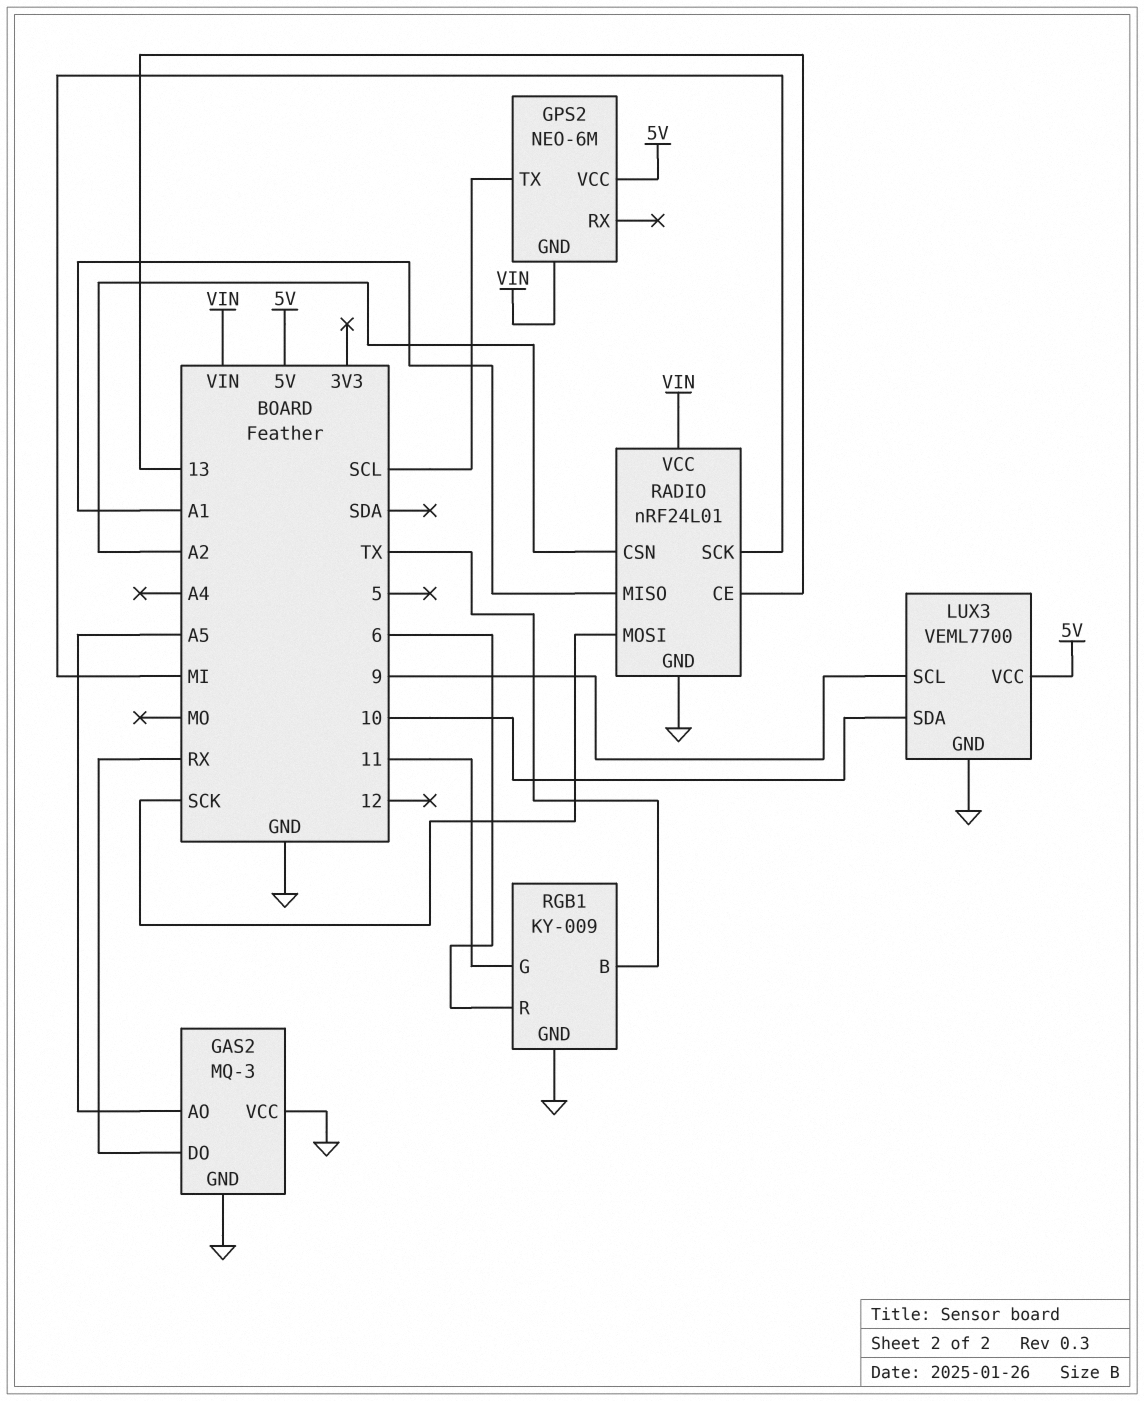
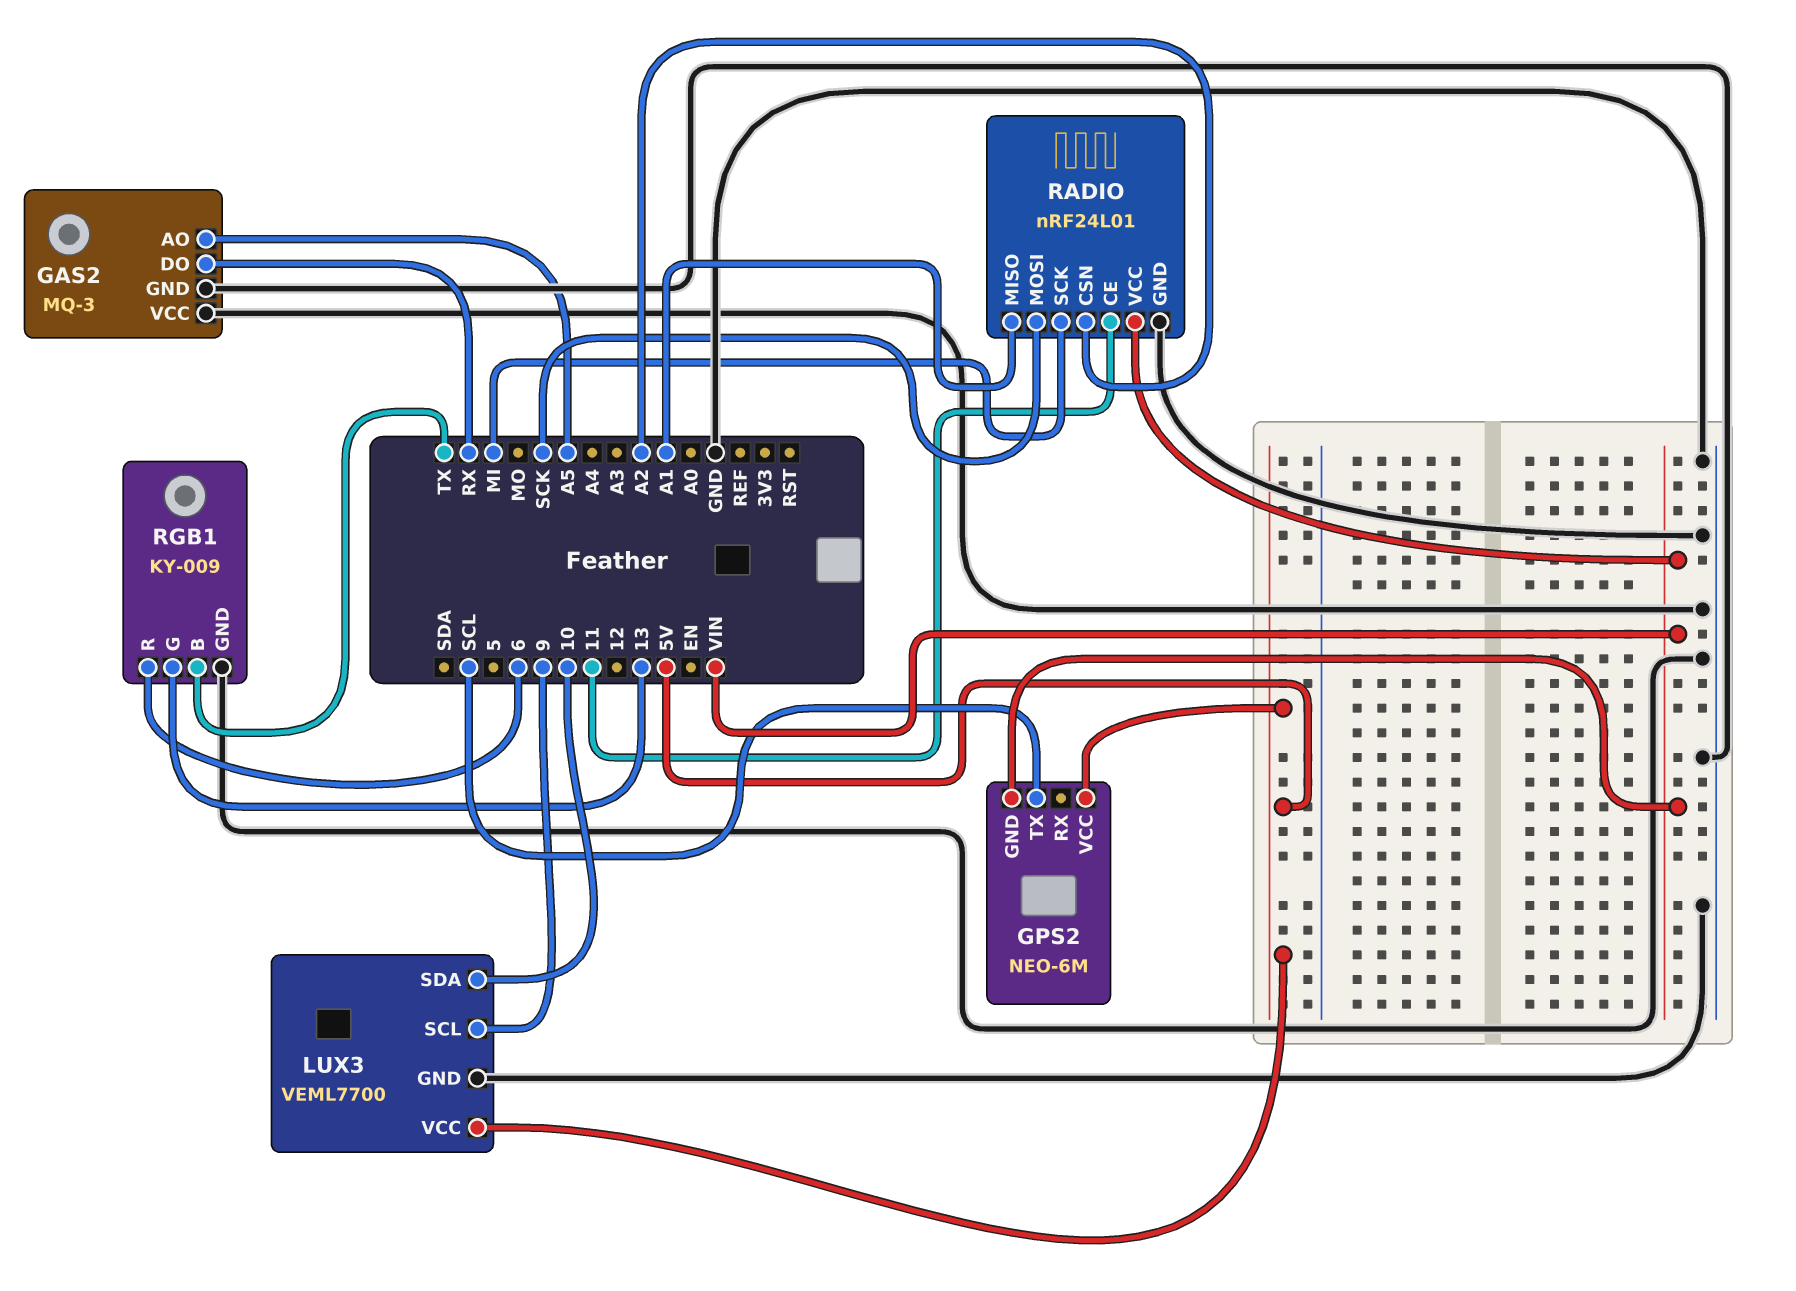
RADIO pin CE: 13 -> 11
RGB1 pin G: 11 -> 13

